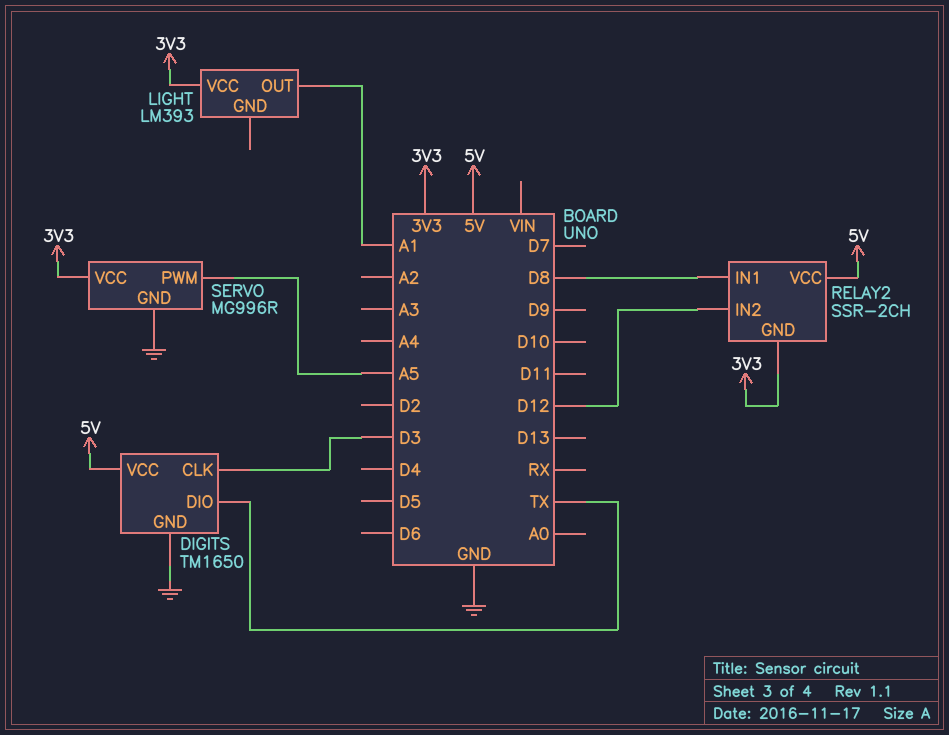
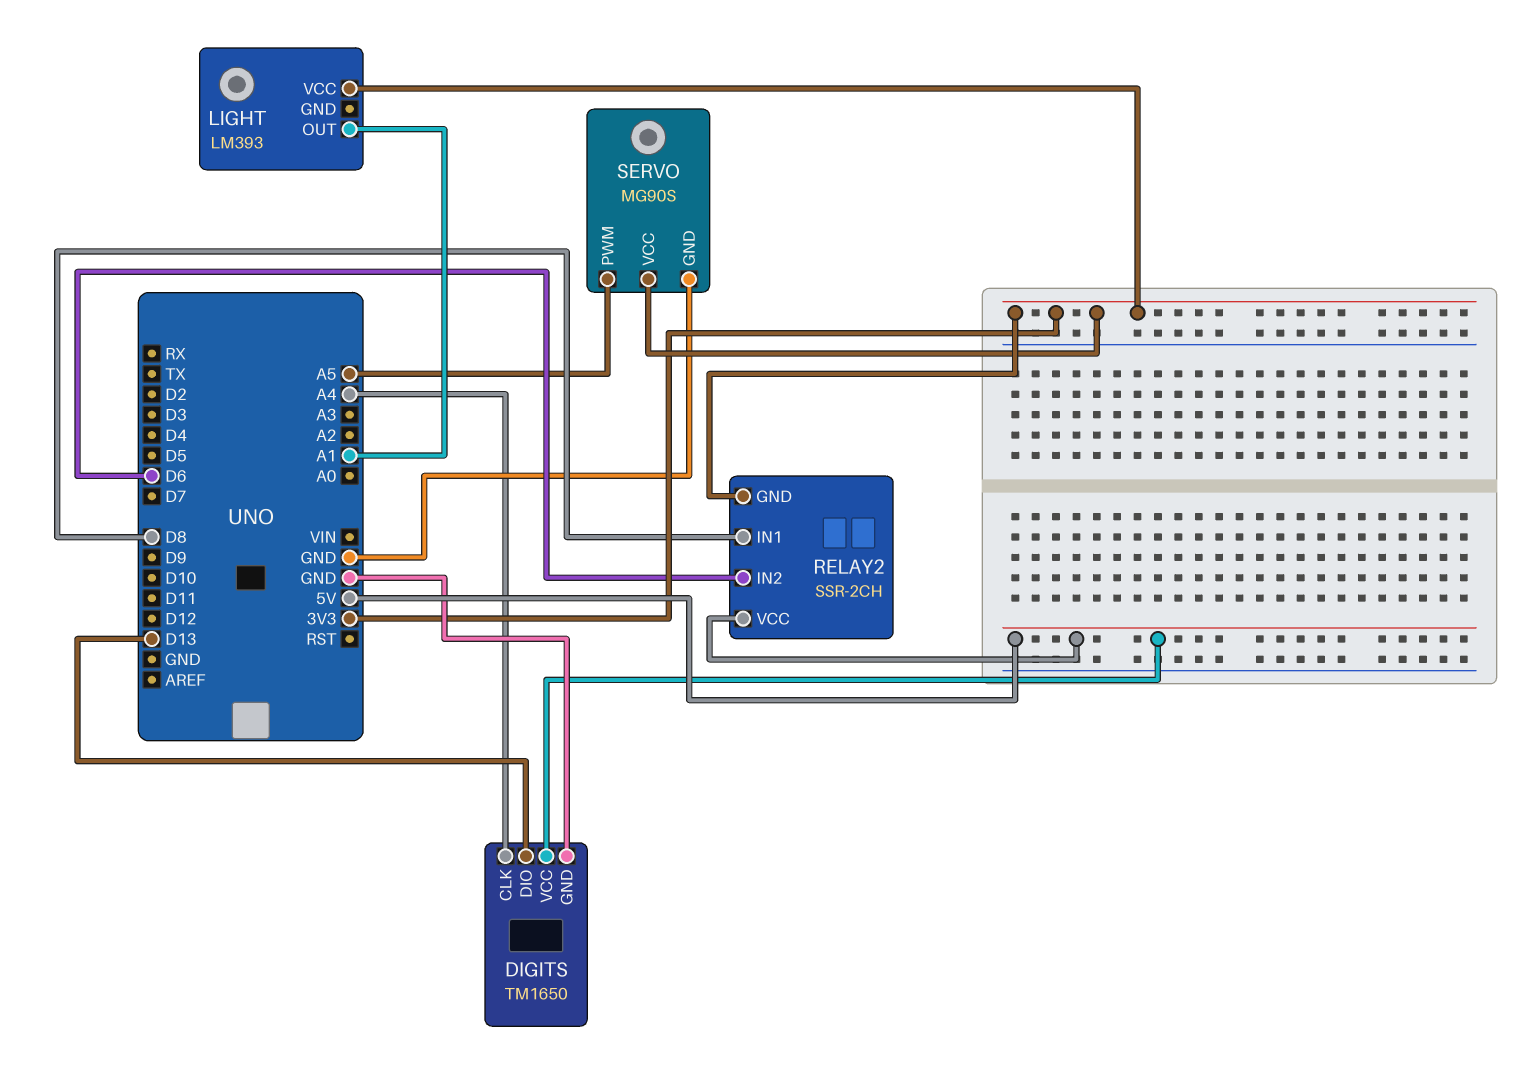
DIGITS pin CLK: D3 -> A4
DIGITS pin DIO: TX -> D13
RELAY2 pin IN2: D12 -> D6
SERVO: MG996R -> MG90S

